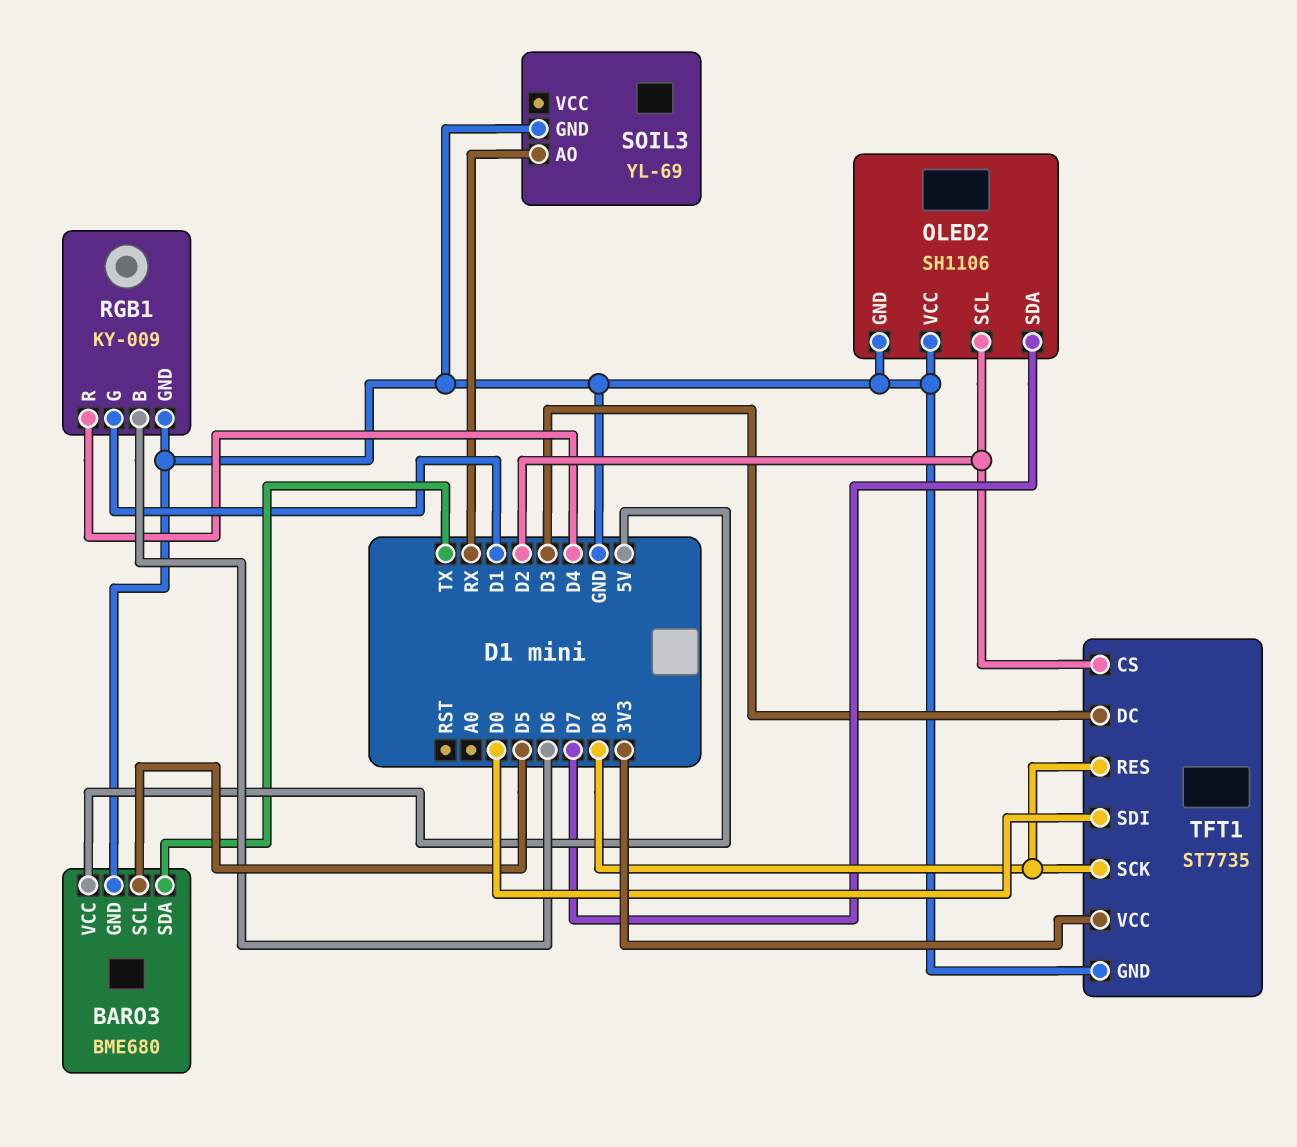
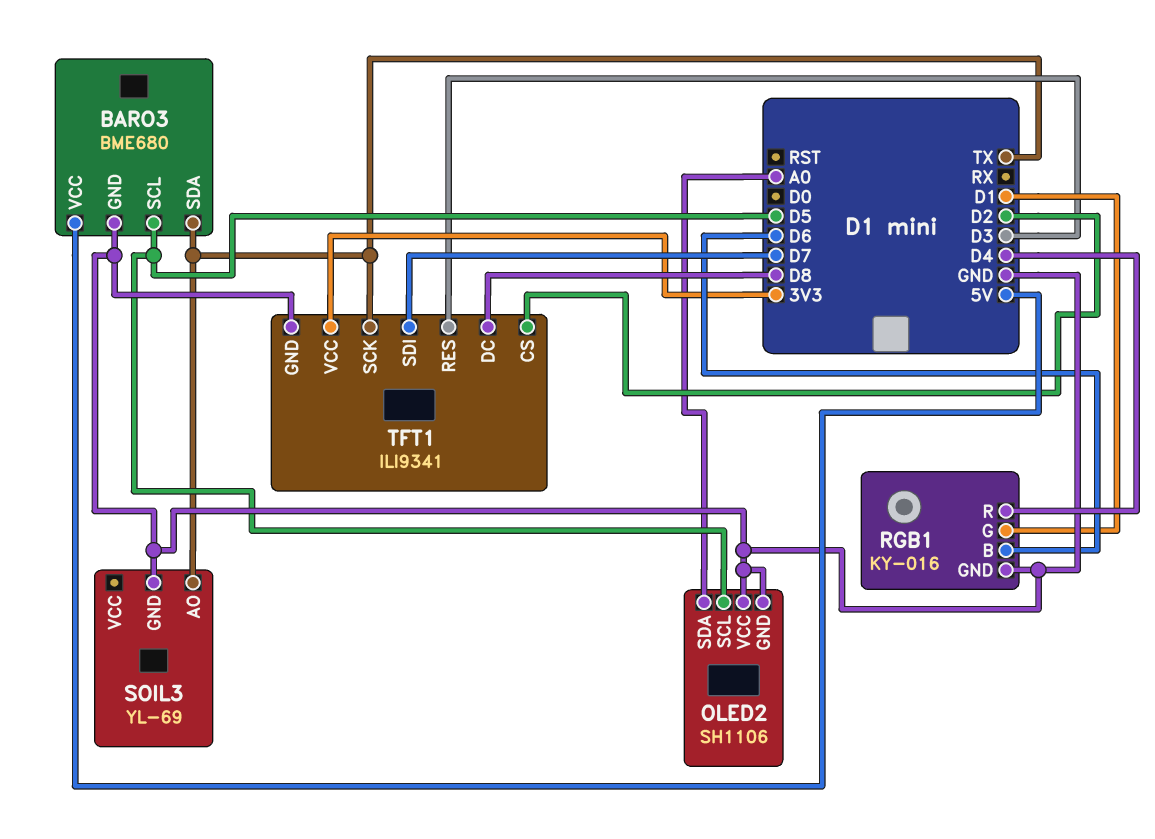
OLED2 pin SCL: D2 -> D5
OLED2 pin SDA: D7 -> A0
RGB1: KY-009 -> KY-016
SOIL3 pin AO: RX -> TX
TFT1: ST7735 -> ILI9341
TFT1 pin DC: D3 -> D8
TFT1 pin RES: D8 -> D3
TFT1 pin SCK: D8 -> TX
TFT1 pin SDI: D0 -> D7

